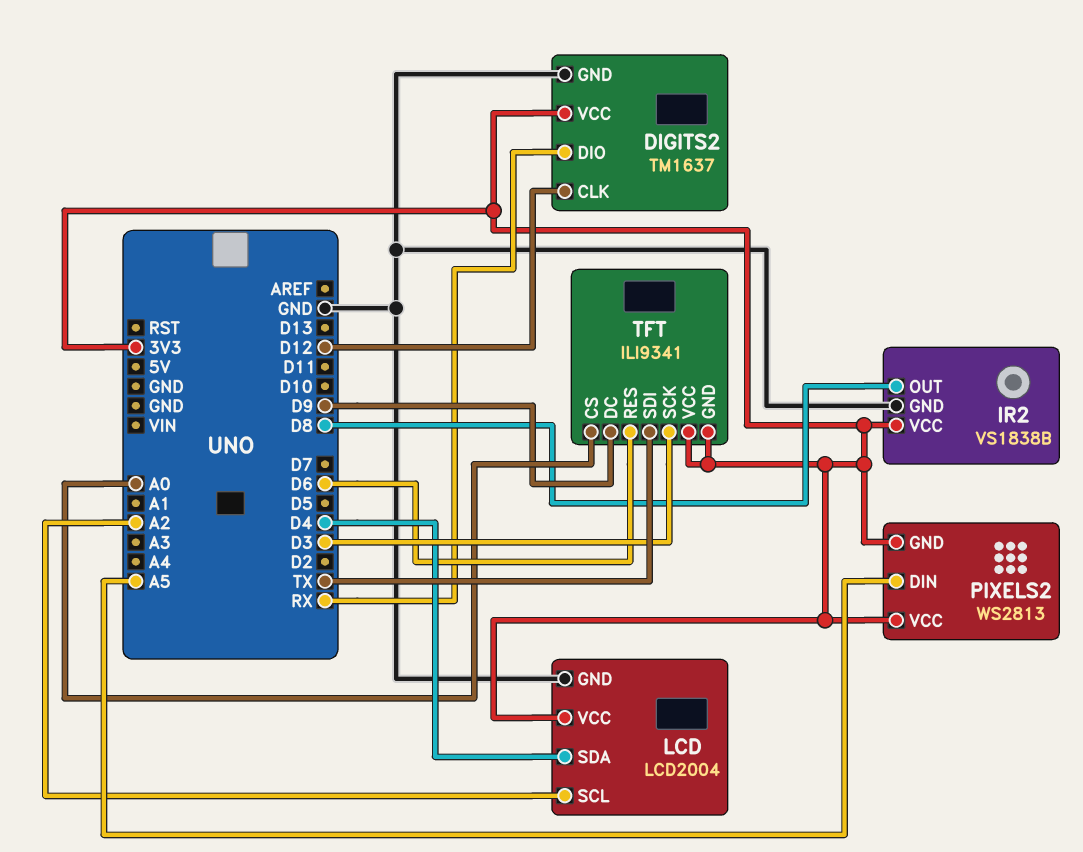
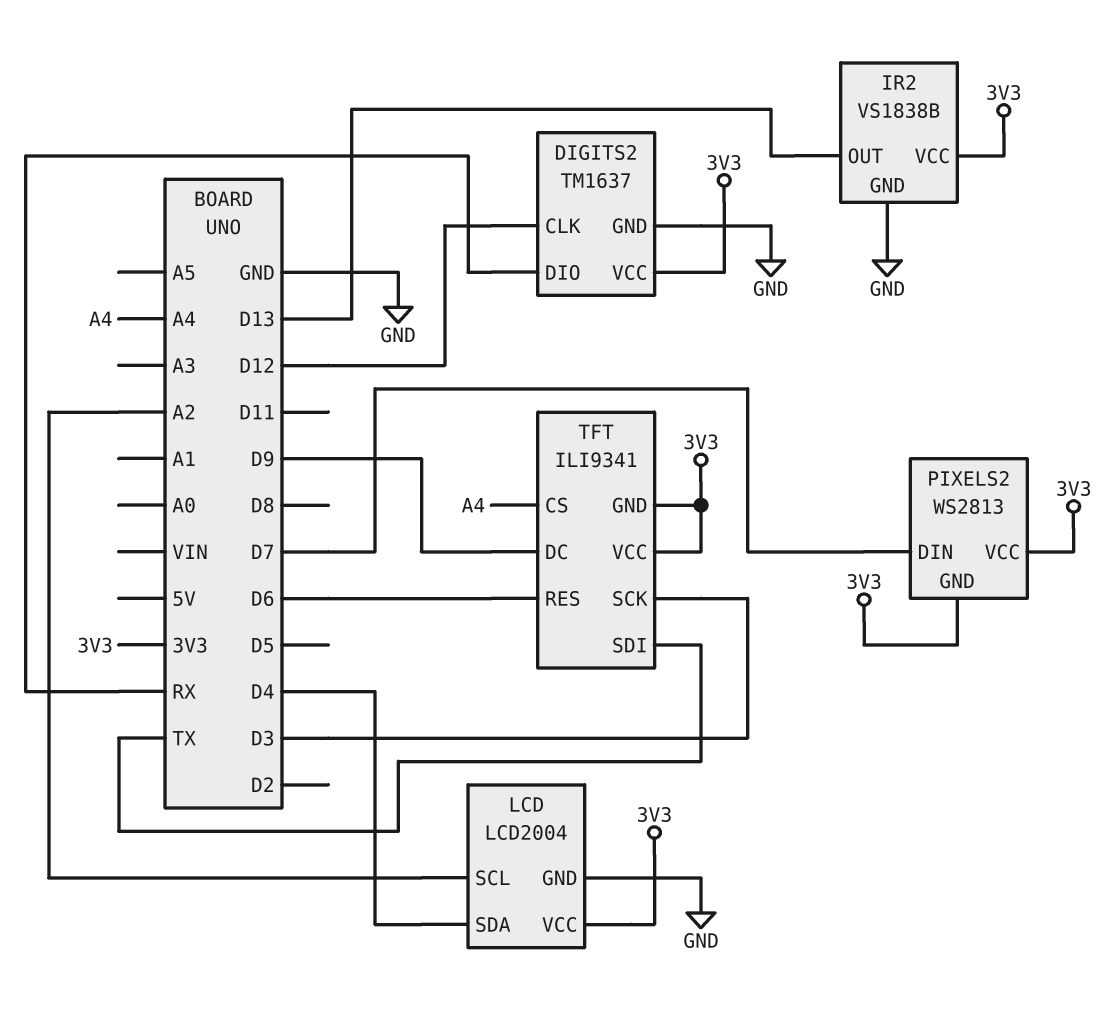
IR2 pin OUT: D8 -> D13
PIXELS2 pin DIN: A5 -> D7
TFT pin CS: A0 -> A4

